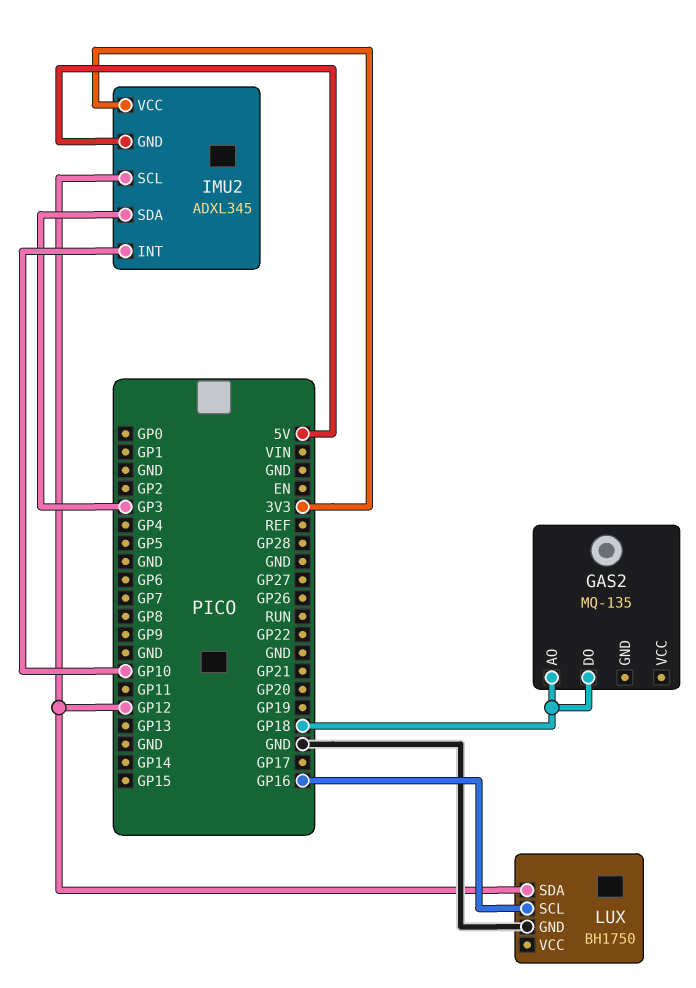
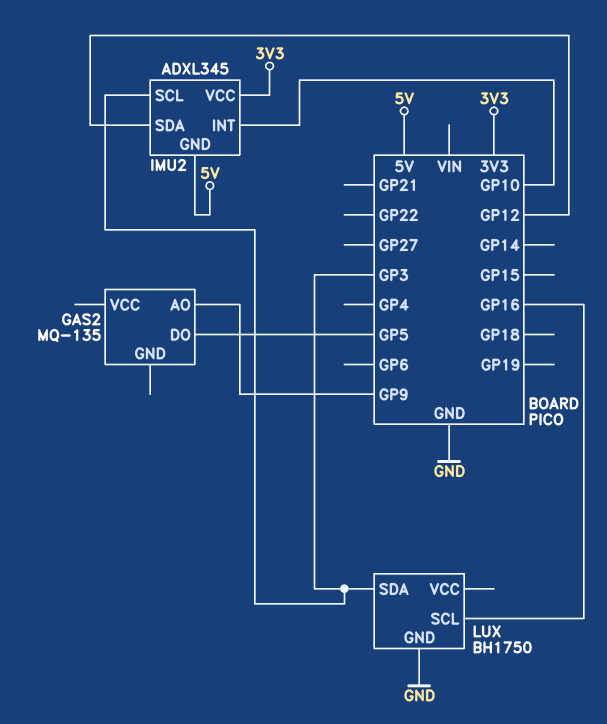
GAS2 pin AO: GP18 -> GP9
GAS2 pin DO: GP18 -> GP5
IMU2 pin SCL: GP12 -> GP3
IMU2 pin SDA: GP3 -> GP12
LUX pin SDA: GP12 -> GP3

